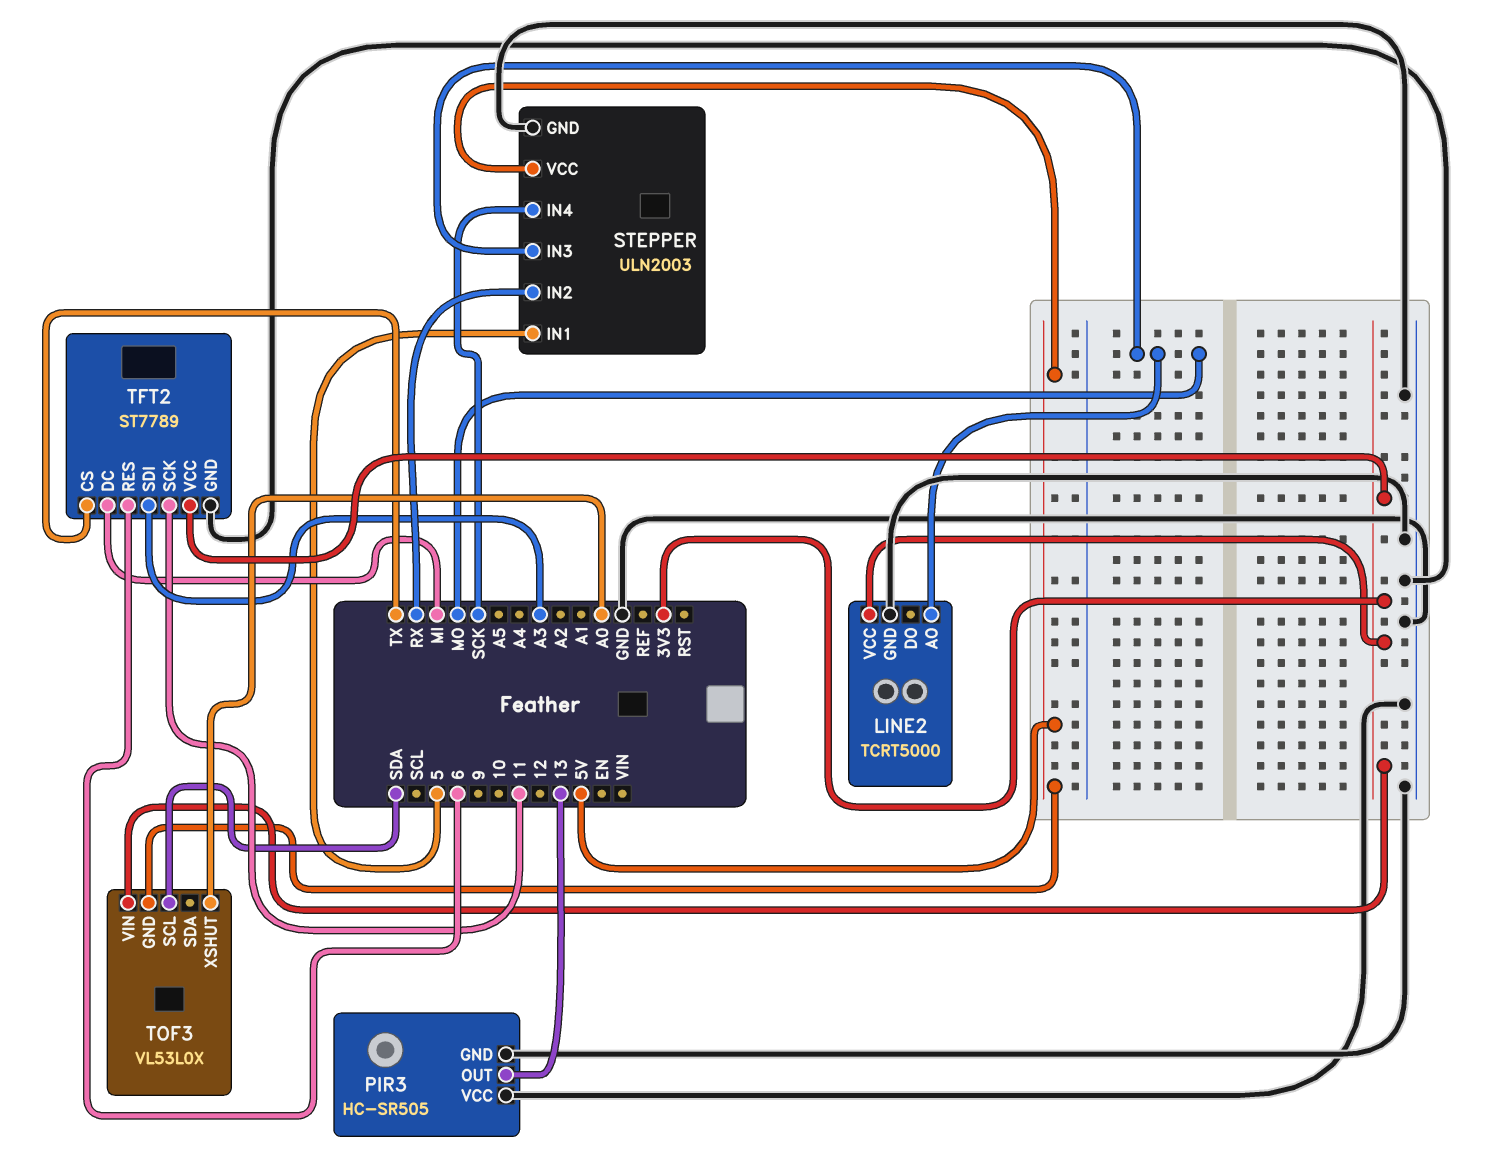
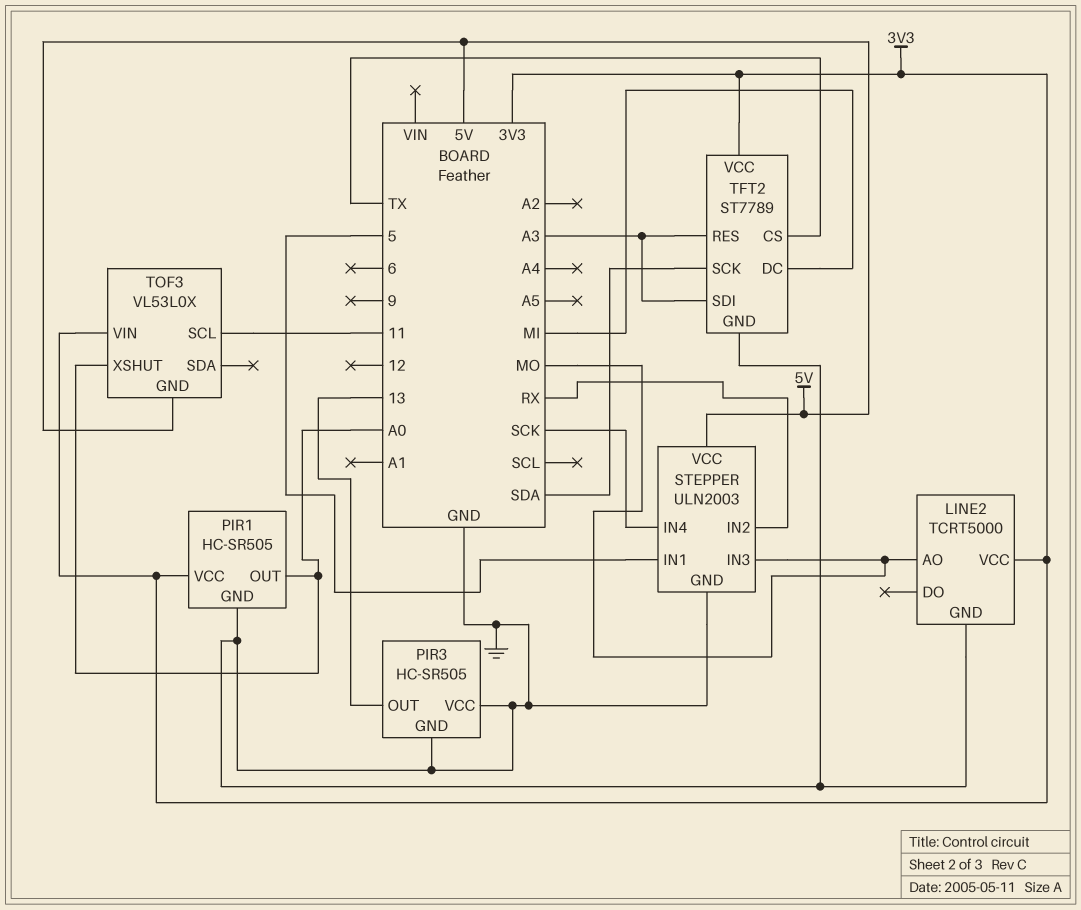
PIR1: none -> HC-SR505
PIR1 pin GND: none -> GND
PIR1 pin OUT: none -> A0
PIR1 pin VCC: none -> 3V3
TFT2 pin RES: 6 -> A3
TFT2 pin SCK: 11 -> SDA
TOF3 pin SCL: SDA -> 11

